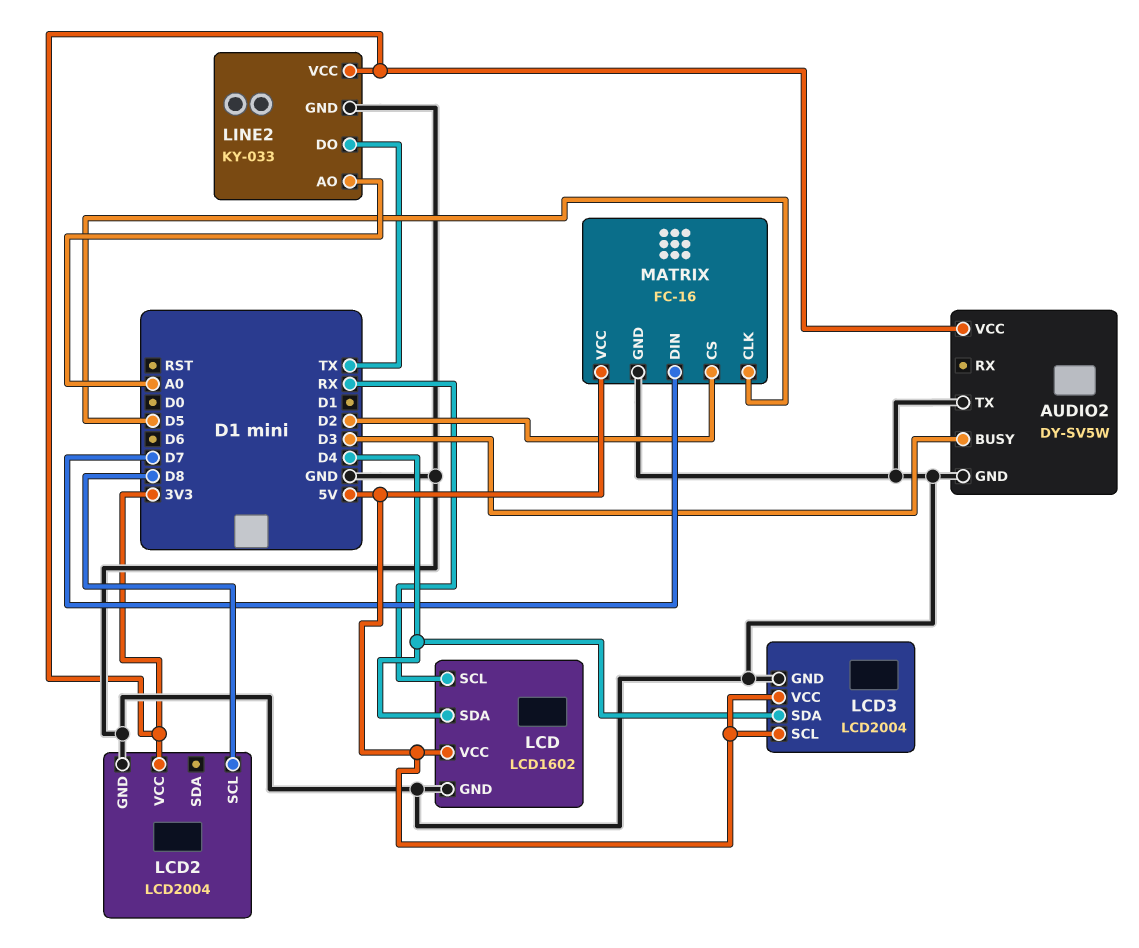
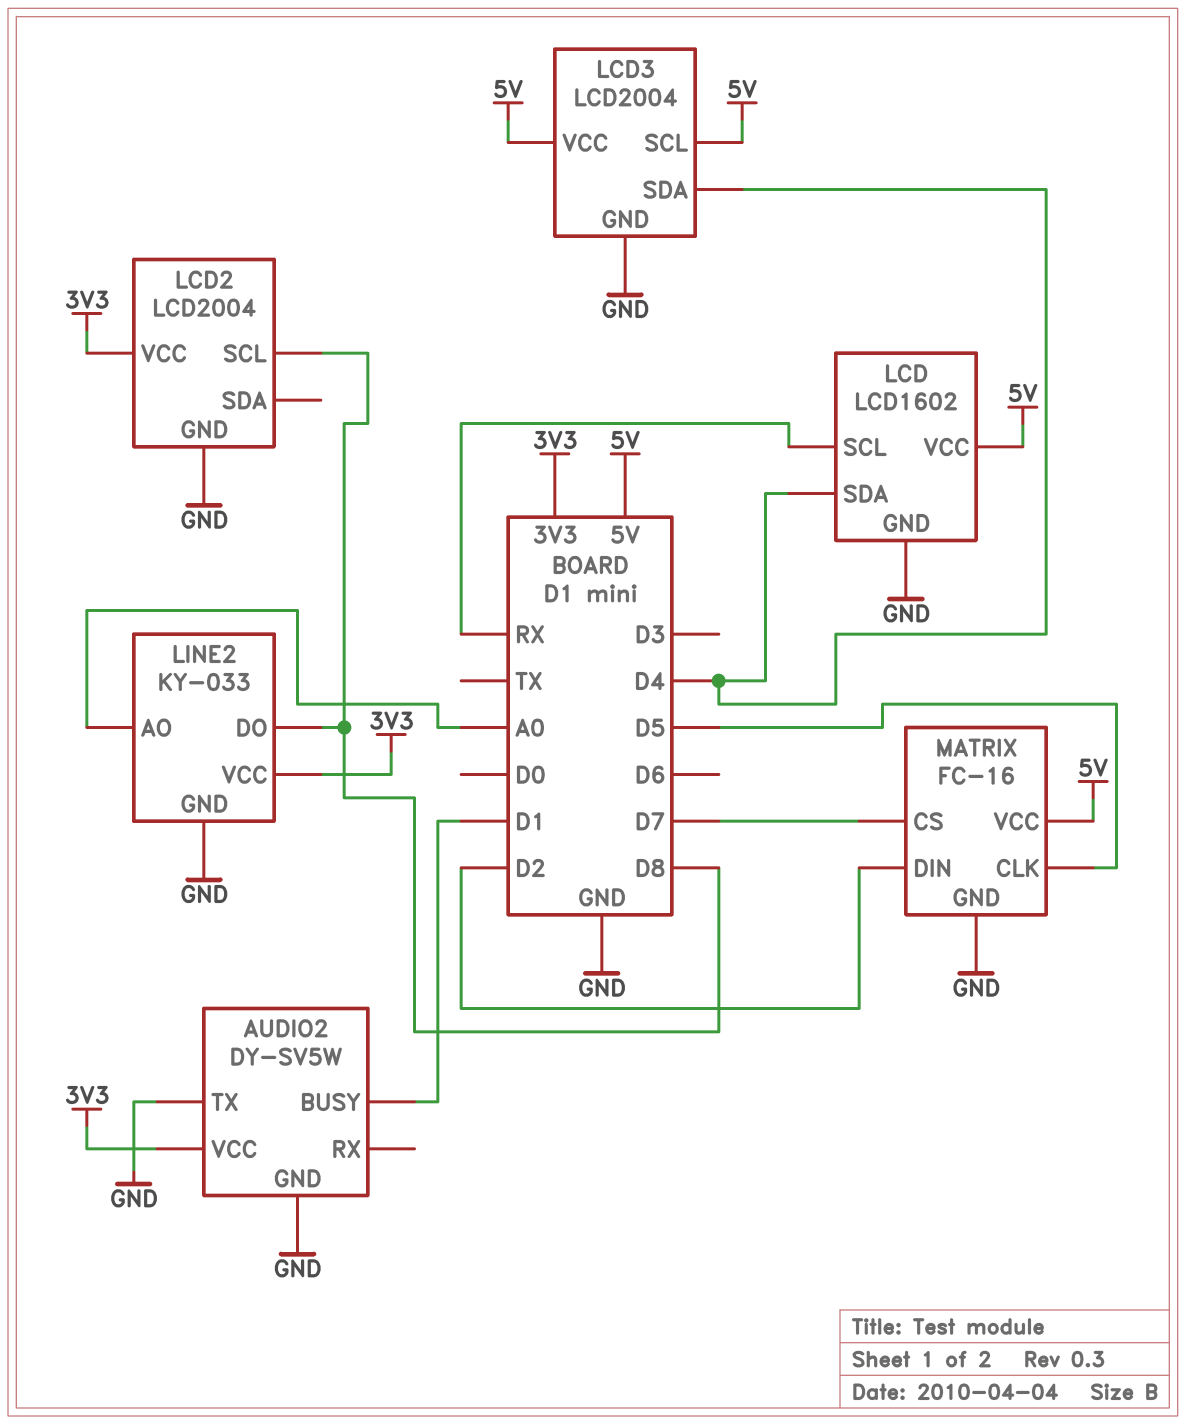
AUDIO2 pin BUSY: D3 -> D1
LINE2 pin DO: TX -> D8
MATRIX pin CS: D2 -> D7
MATRIX pin DIN: D7 -> D2

